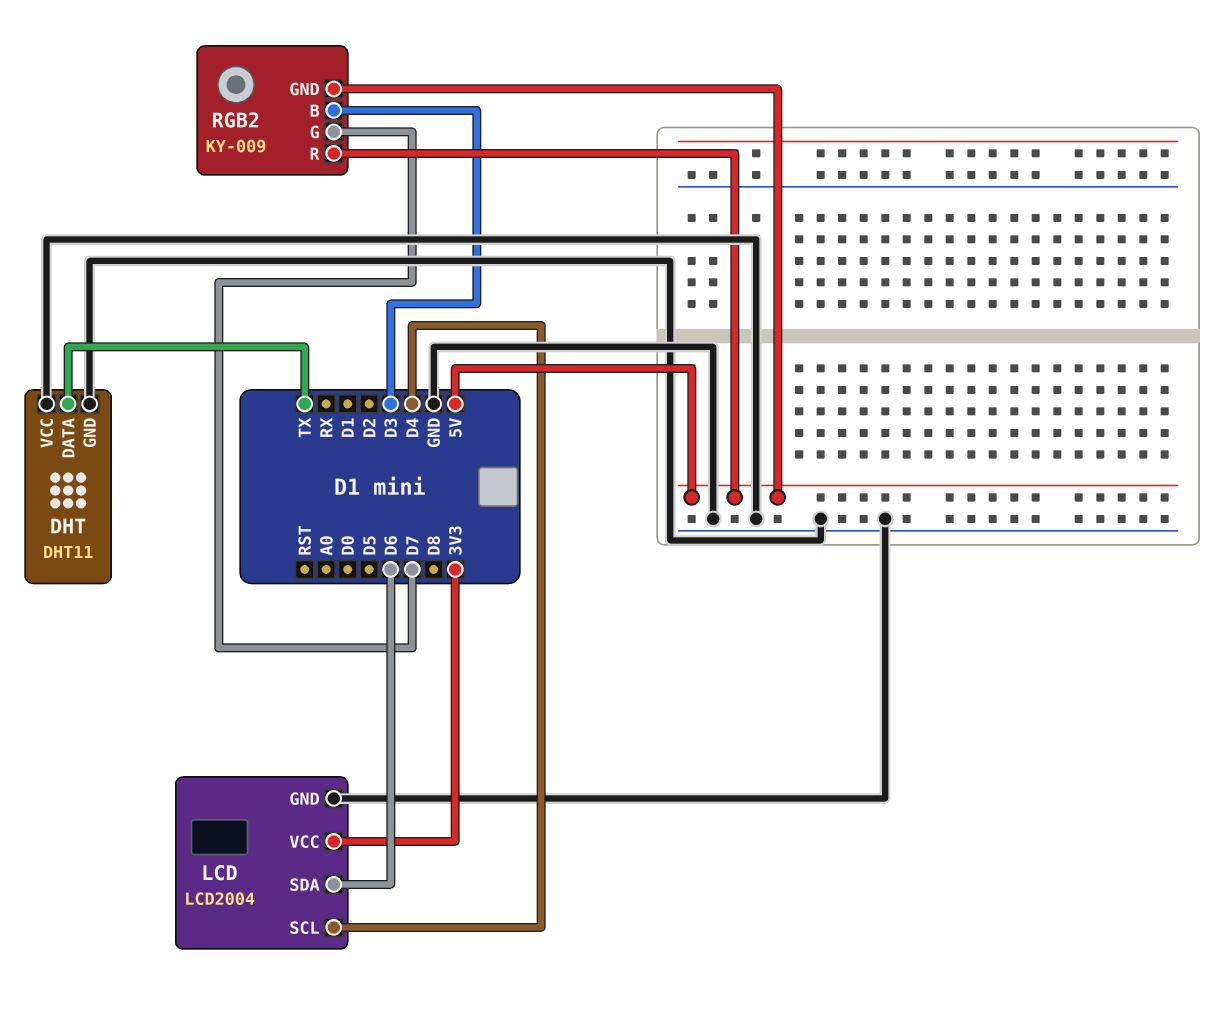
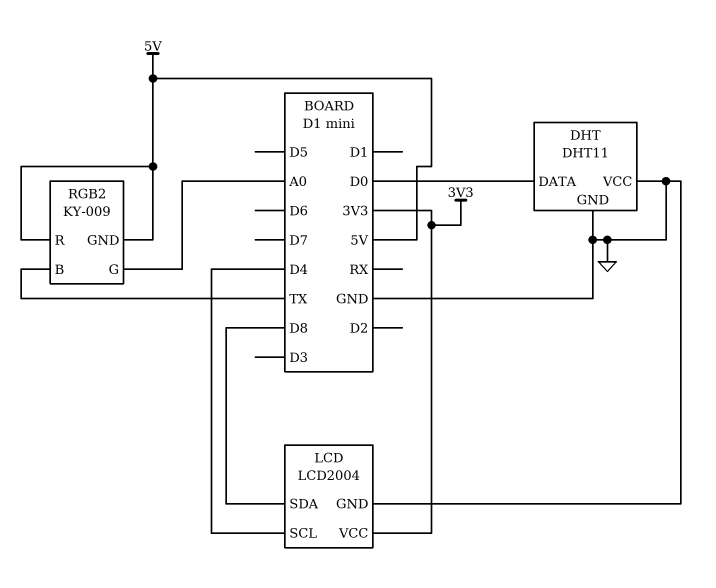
DHT pin DATA: TX -> D0
LCD pin SDA: D6 -> D8
RGB2 pin B: D3 -> TX
RGB2 pin G: D7 -> A0

